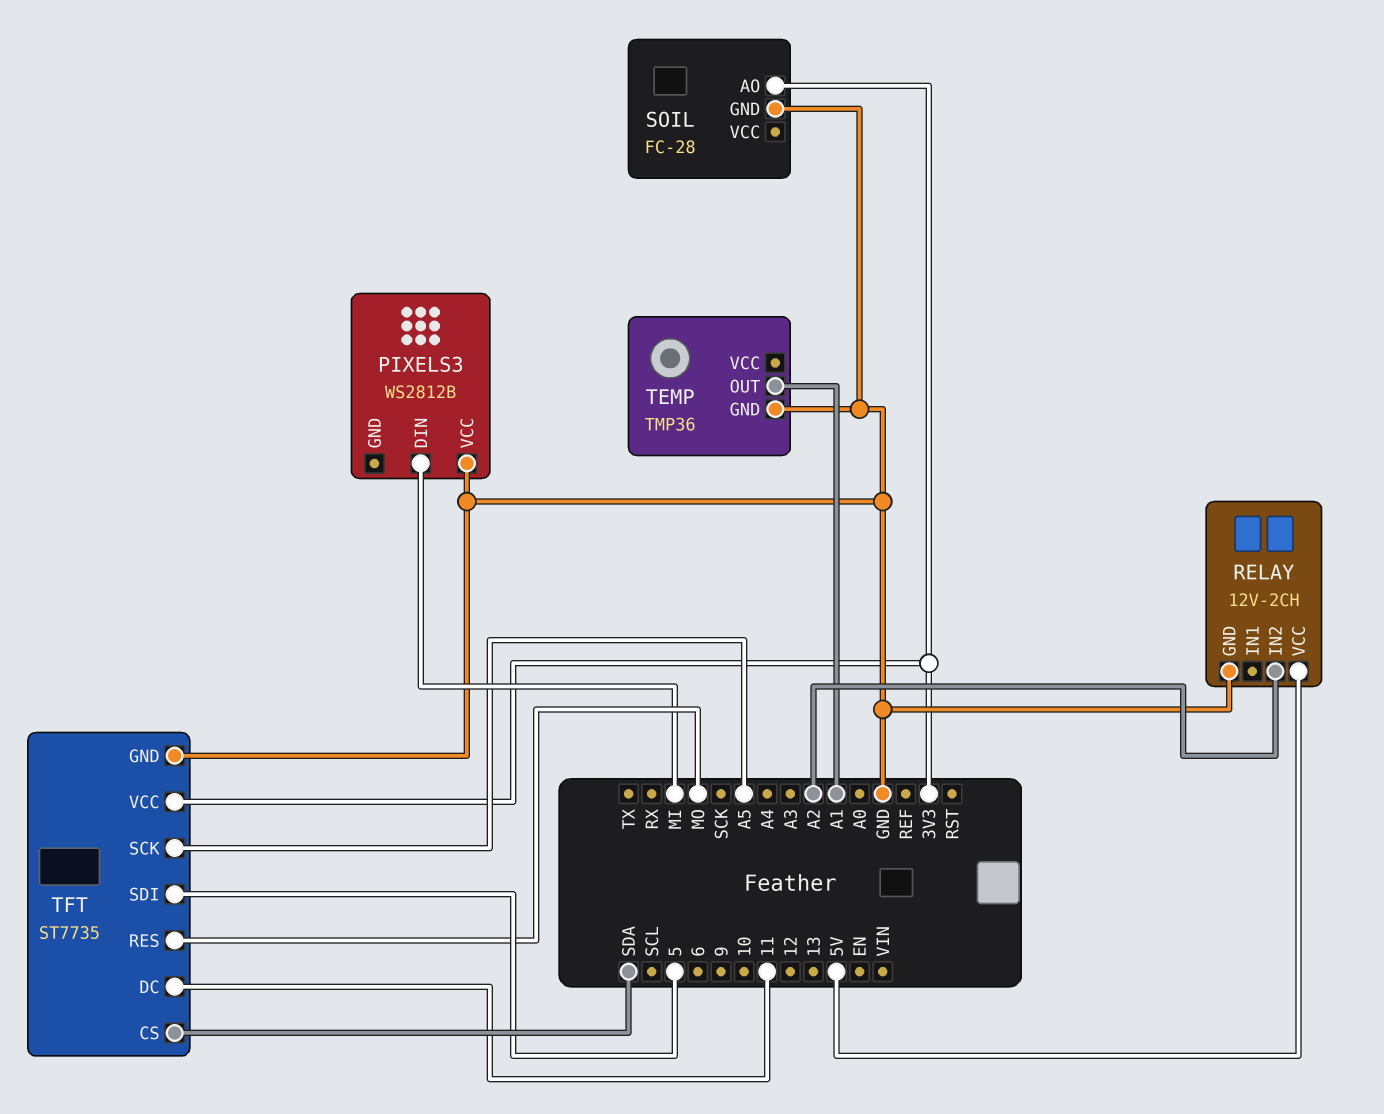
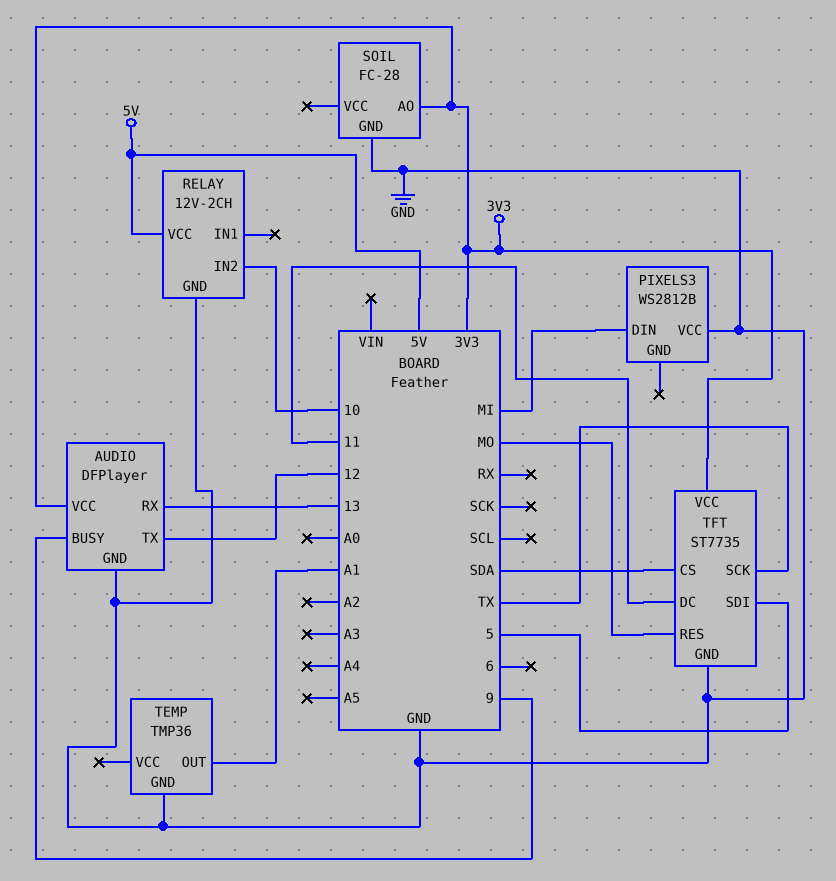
AUDIO: none -> DFPlayer
AUDIO pin BUSY: none -> 9
AUDIO pin GND: none -> GND
AUDIO pin RX: none -> 13
AUDIO pin TX: none -> 12
AUDIO pin VCC: none -> 3V3
RELAY pin IN2: A2 -> 10
TFT pin SCK: A5 -> TX

